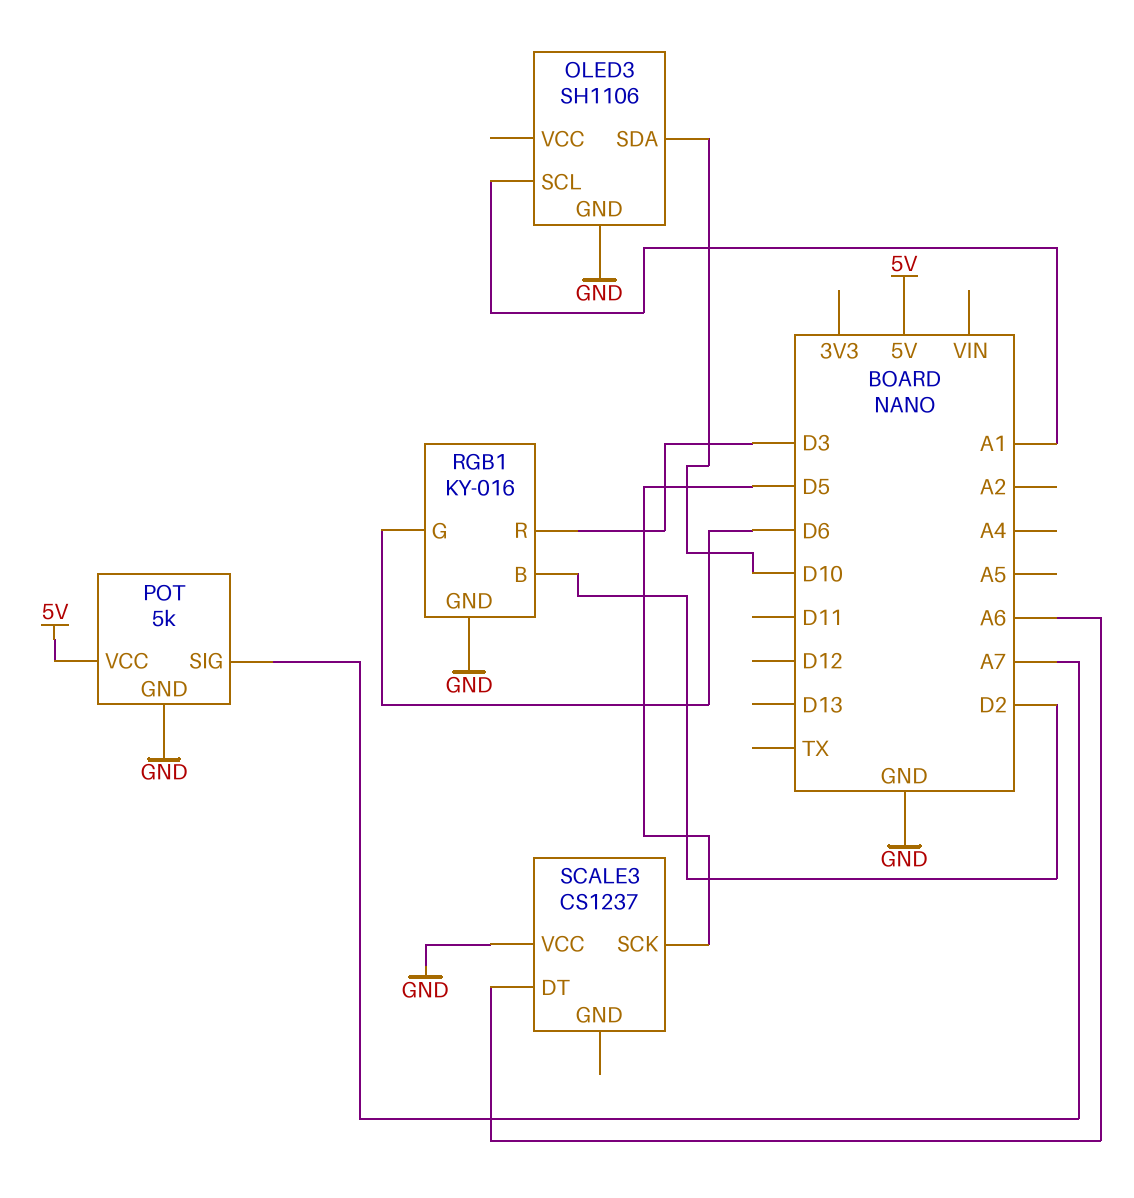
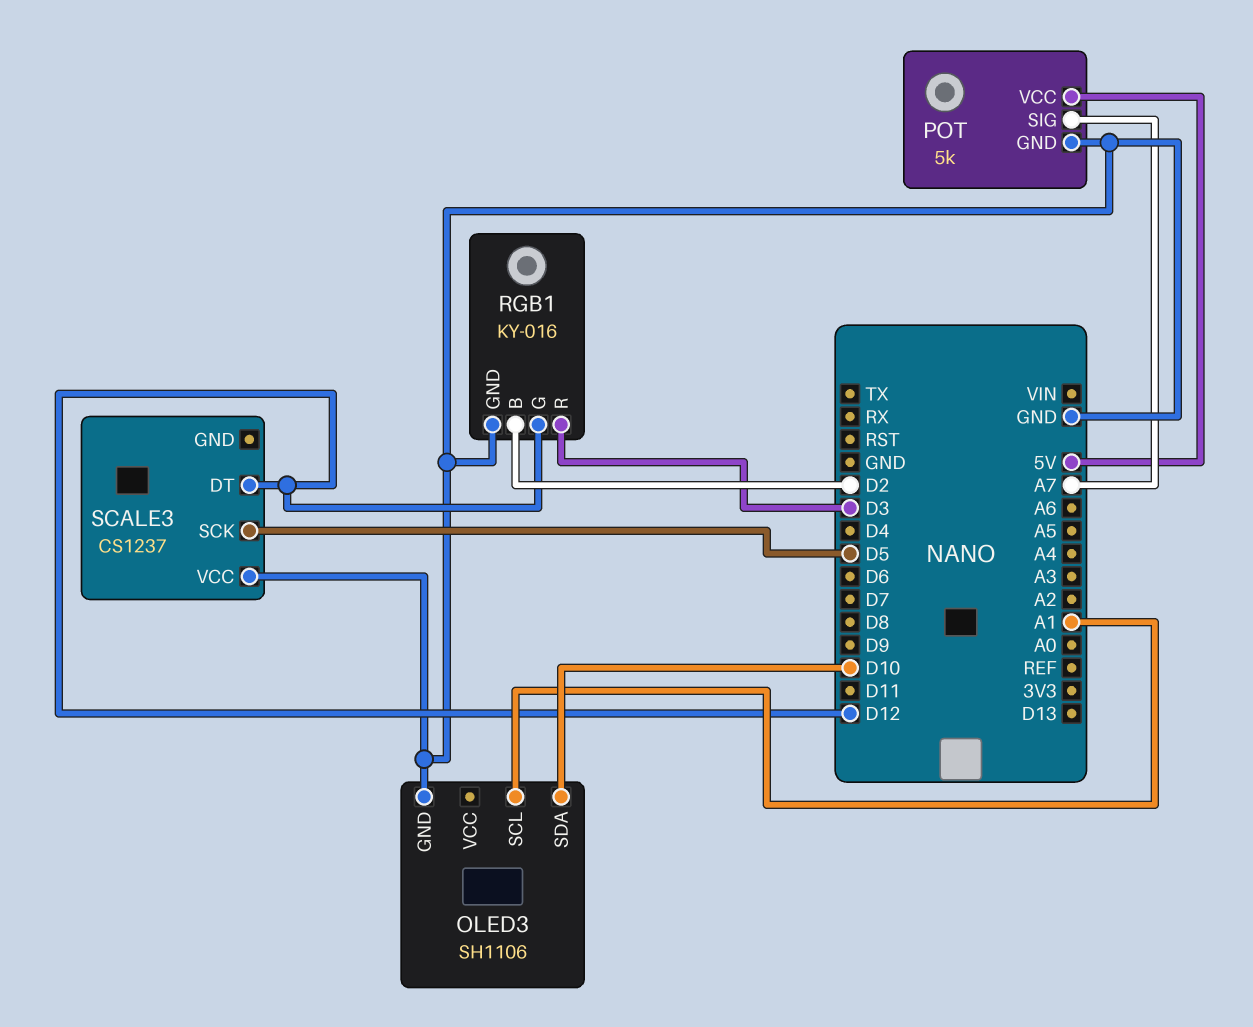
RGB1 pin G: D6 -> D12
SCALE3 pin DT: A6 -> D12

